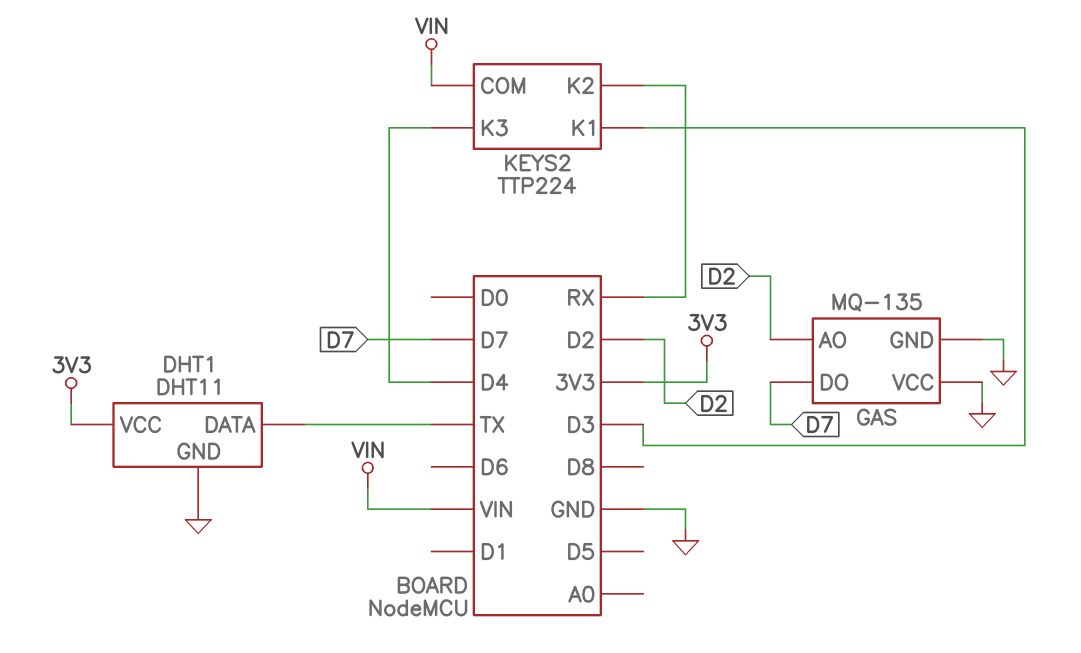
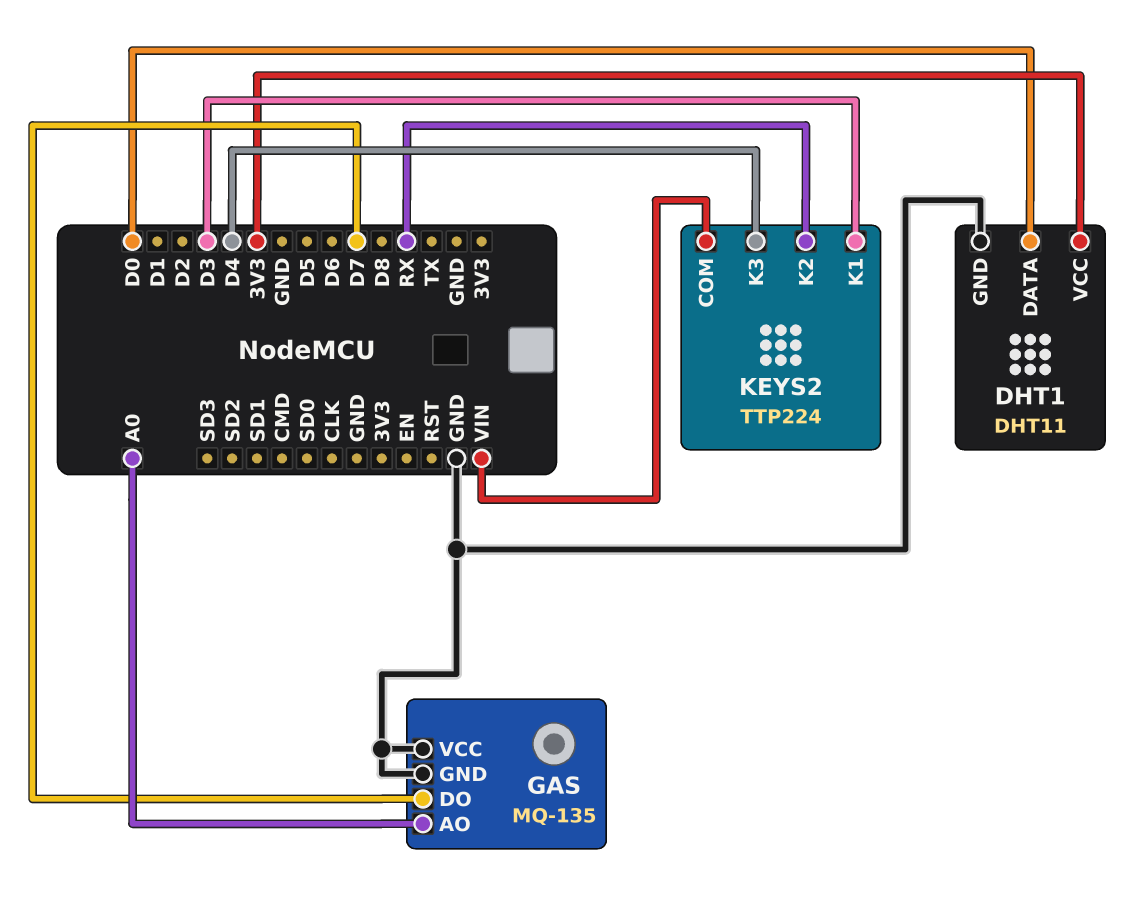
DHT1 pin DATA: TX -> D0
GAS pin AO: D2 -> A0

